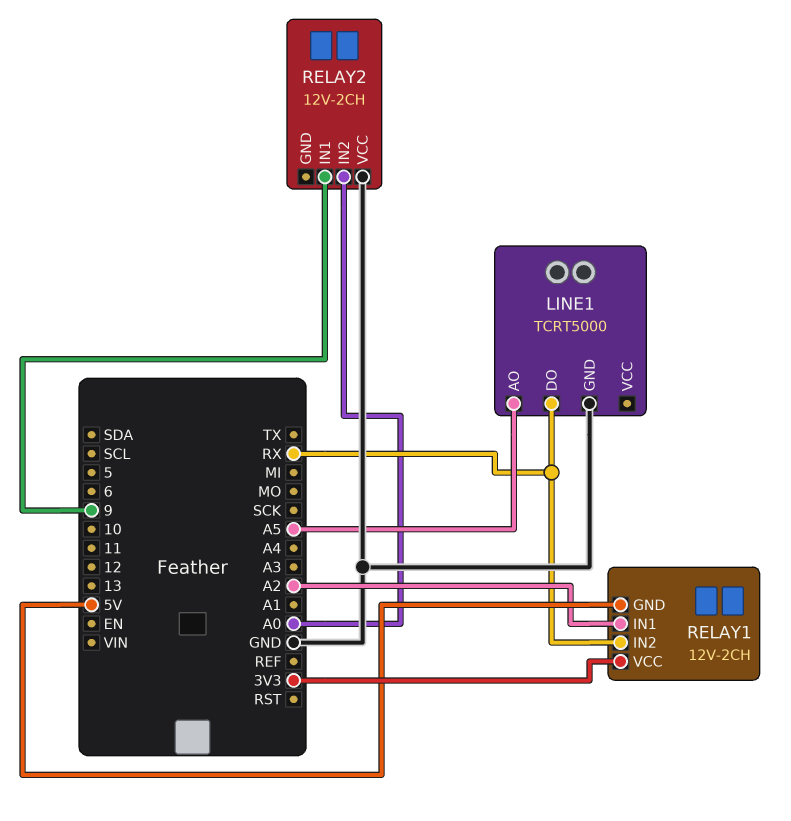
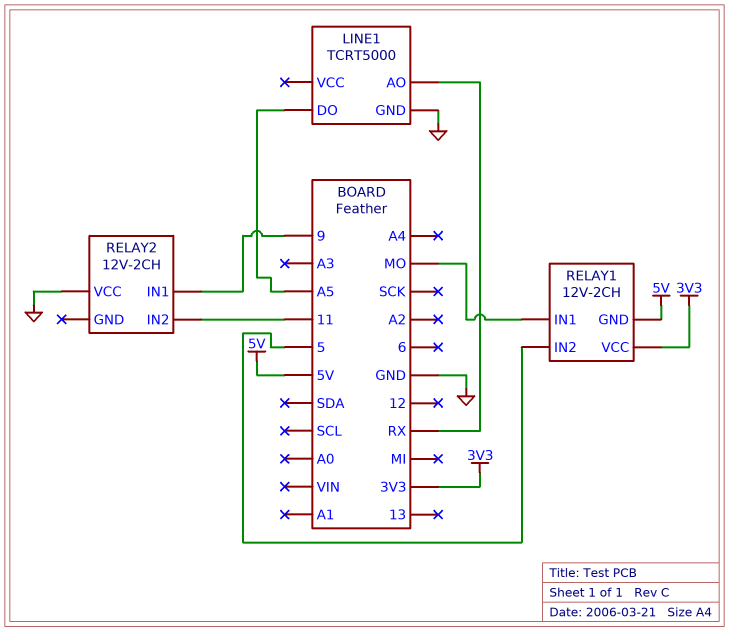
LINE1 pin AO: A5 -> RX
LINE1 pin DO: RX -> A5
RELAY1 pin IN1: A2 -> MO
RELAY1 pin IN2: RX -> 5
RELAY2 pin IN2: A0 -> 11

